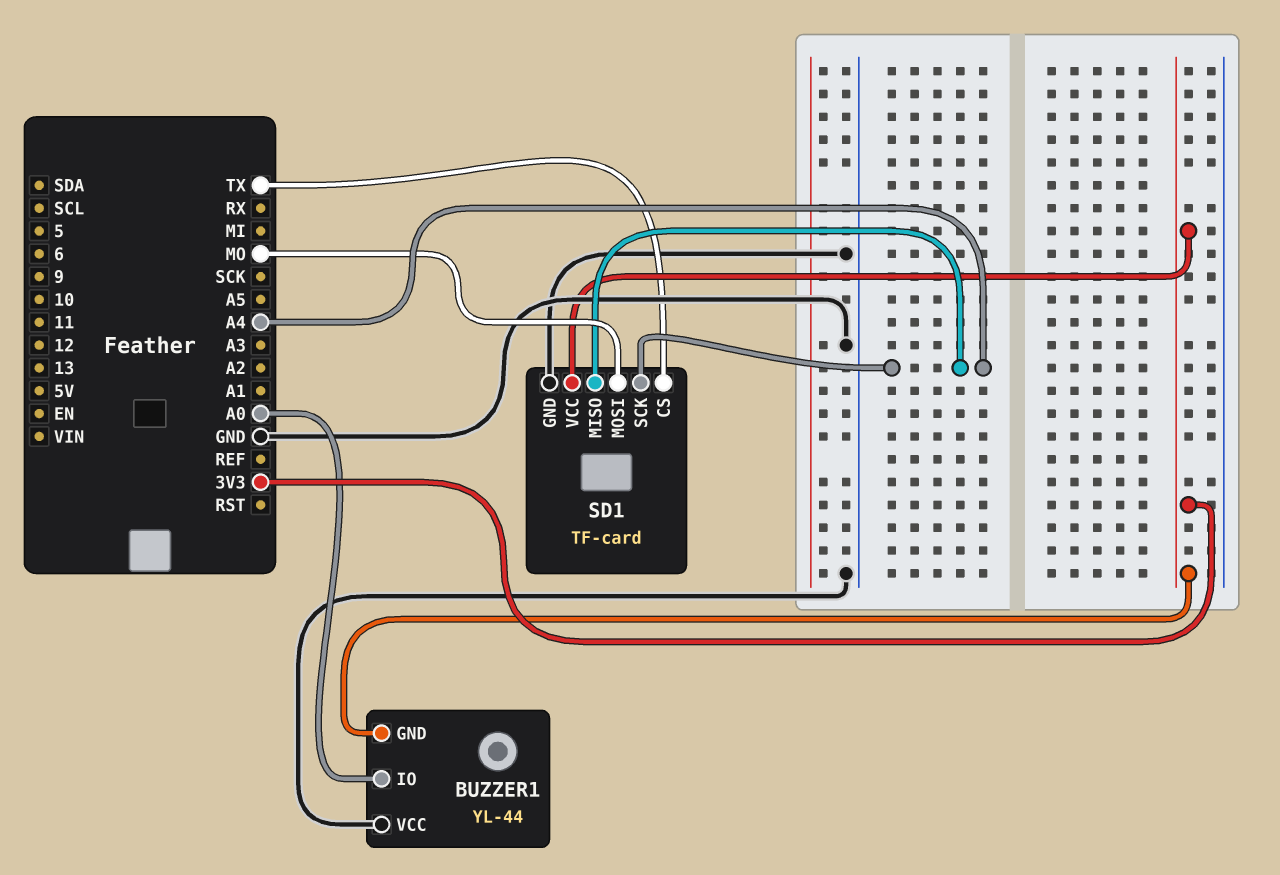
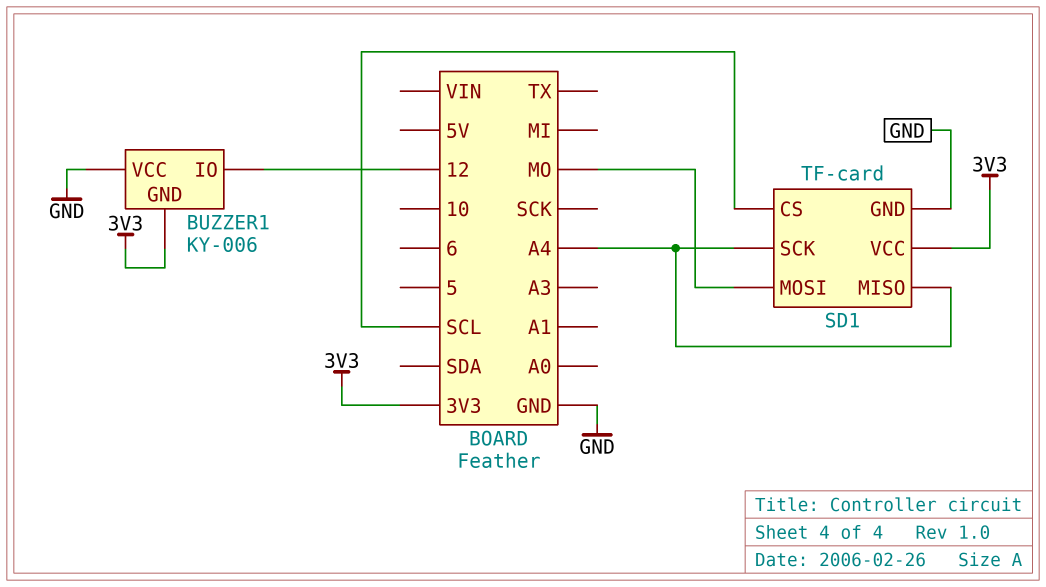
BUZZER1: YL-44 -> KY-006
BUZZER1 pin IO: A0 -> 12
SD1 pin CS: TX -> SCL

